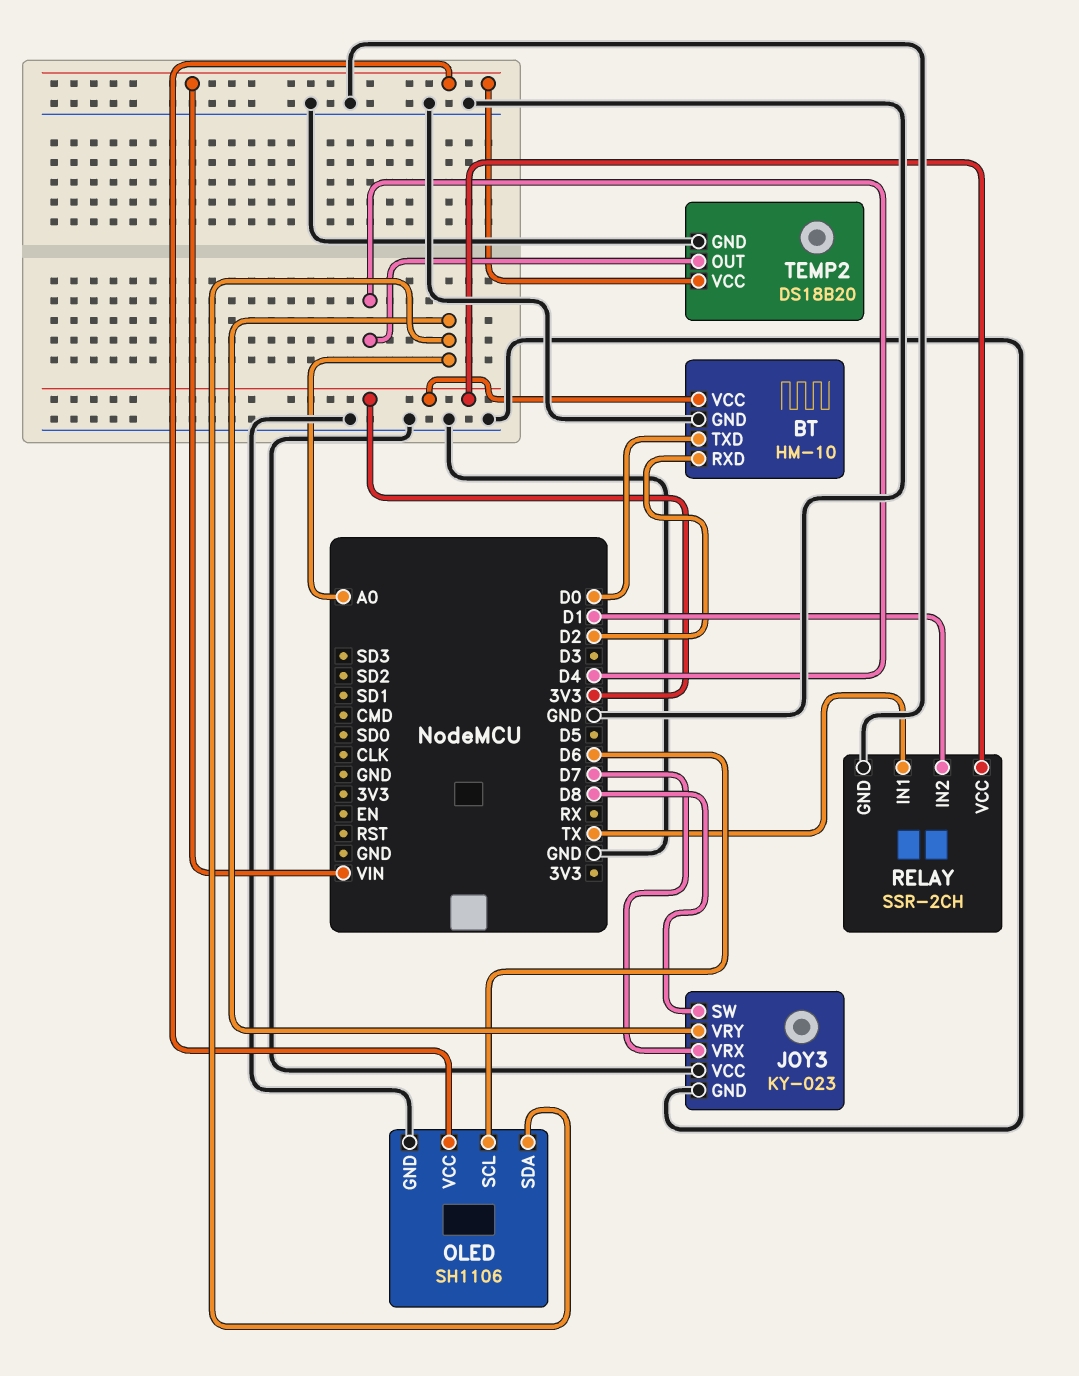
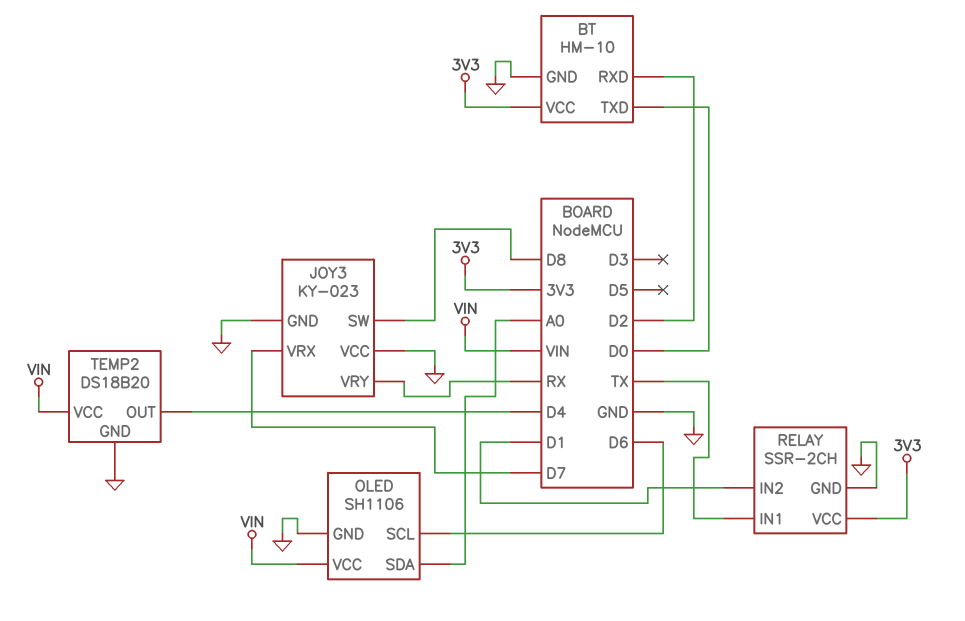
JOY3 pin VRY: A0 -> RX

